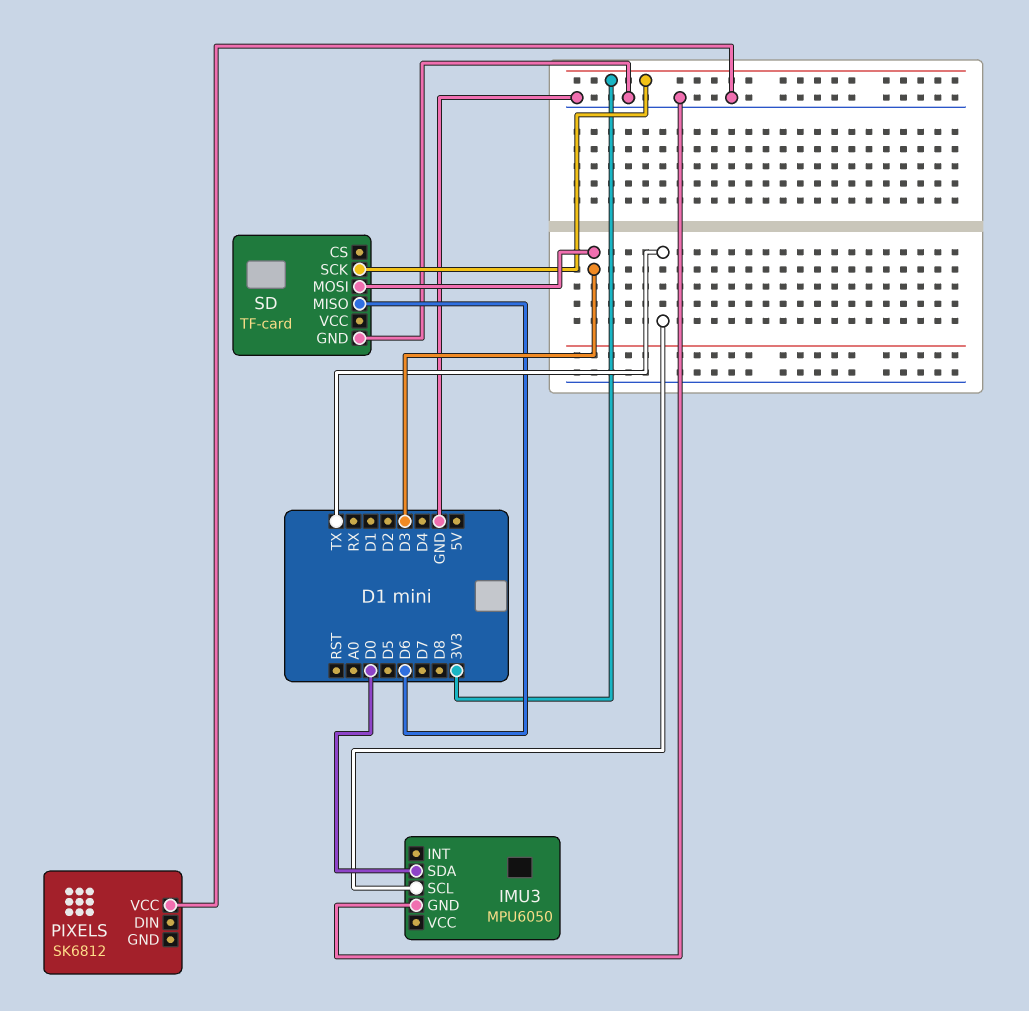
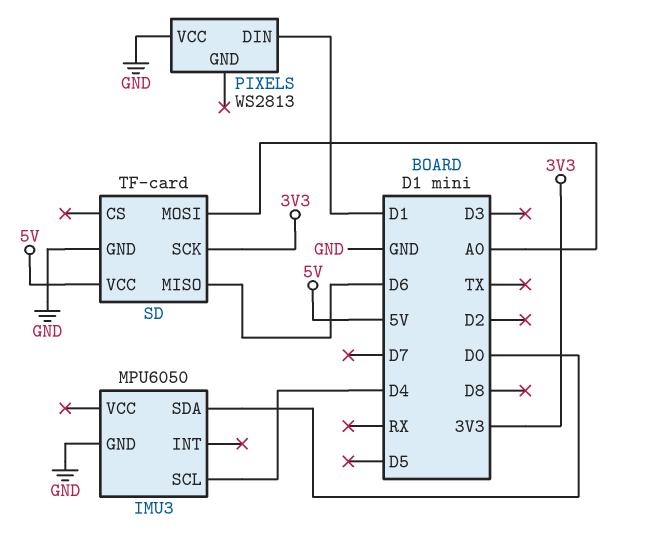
IMU3 pin SCL: TX -> D4
PIXELS: SK6812 -> WS2813
PIXELS pin DIN: none -> D1
SD pin MOSI: D3 -> A0
SD pin VCC: none -> 5V

